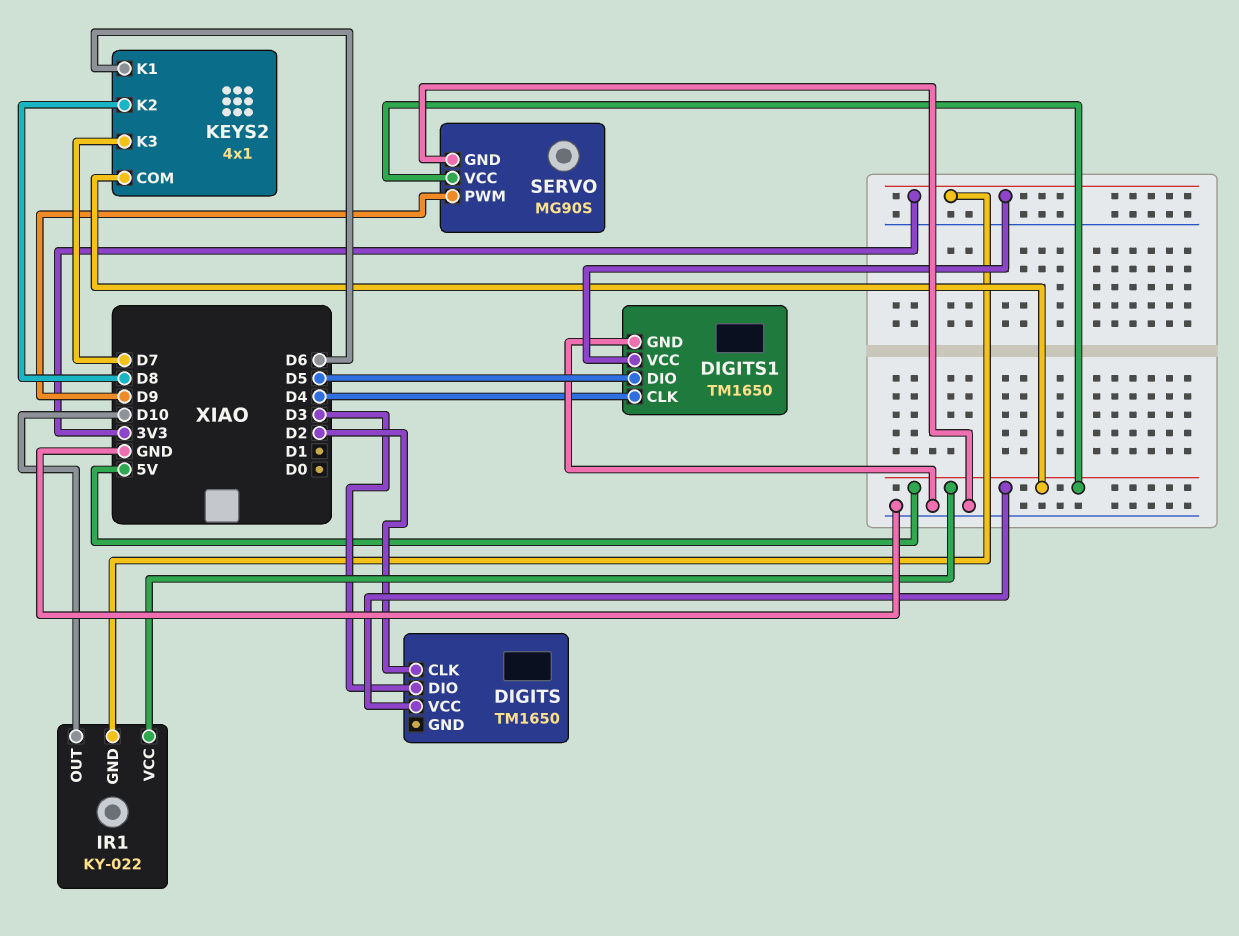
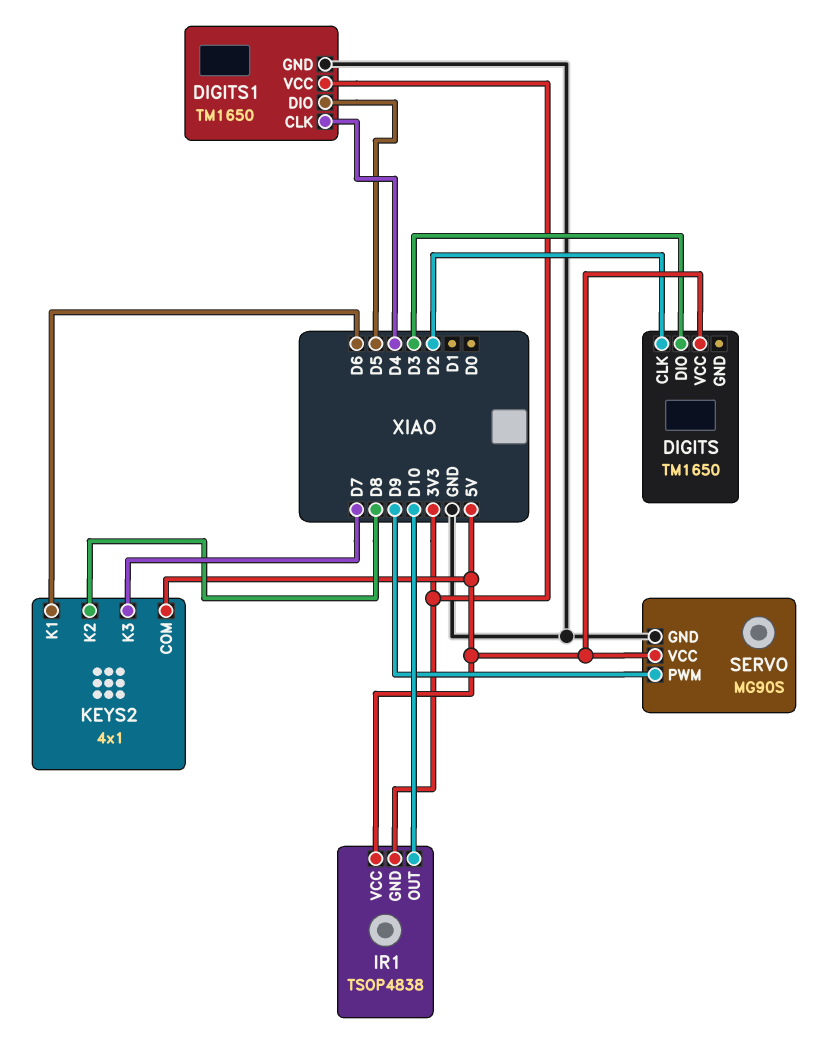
IR1: KY-022 -> TSOP4838

